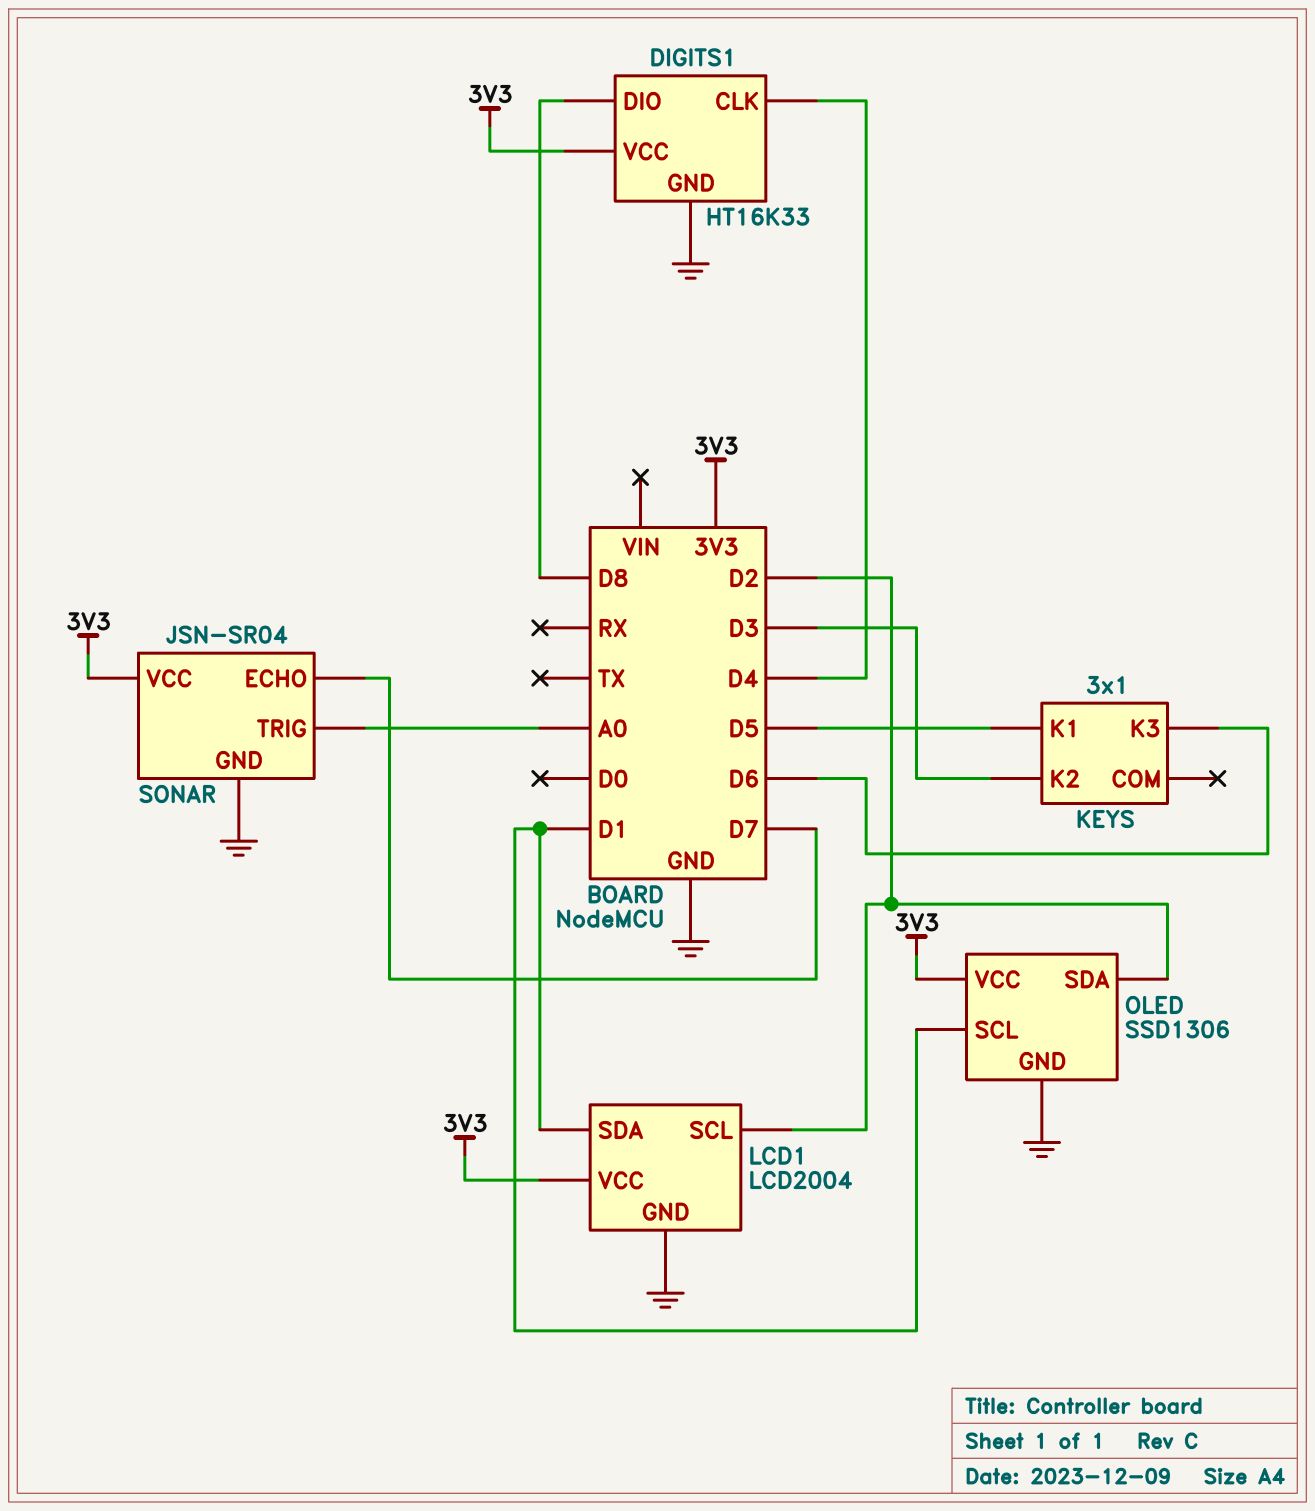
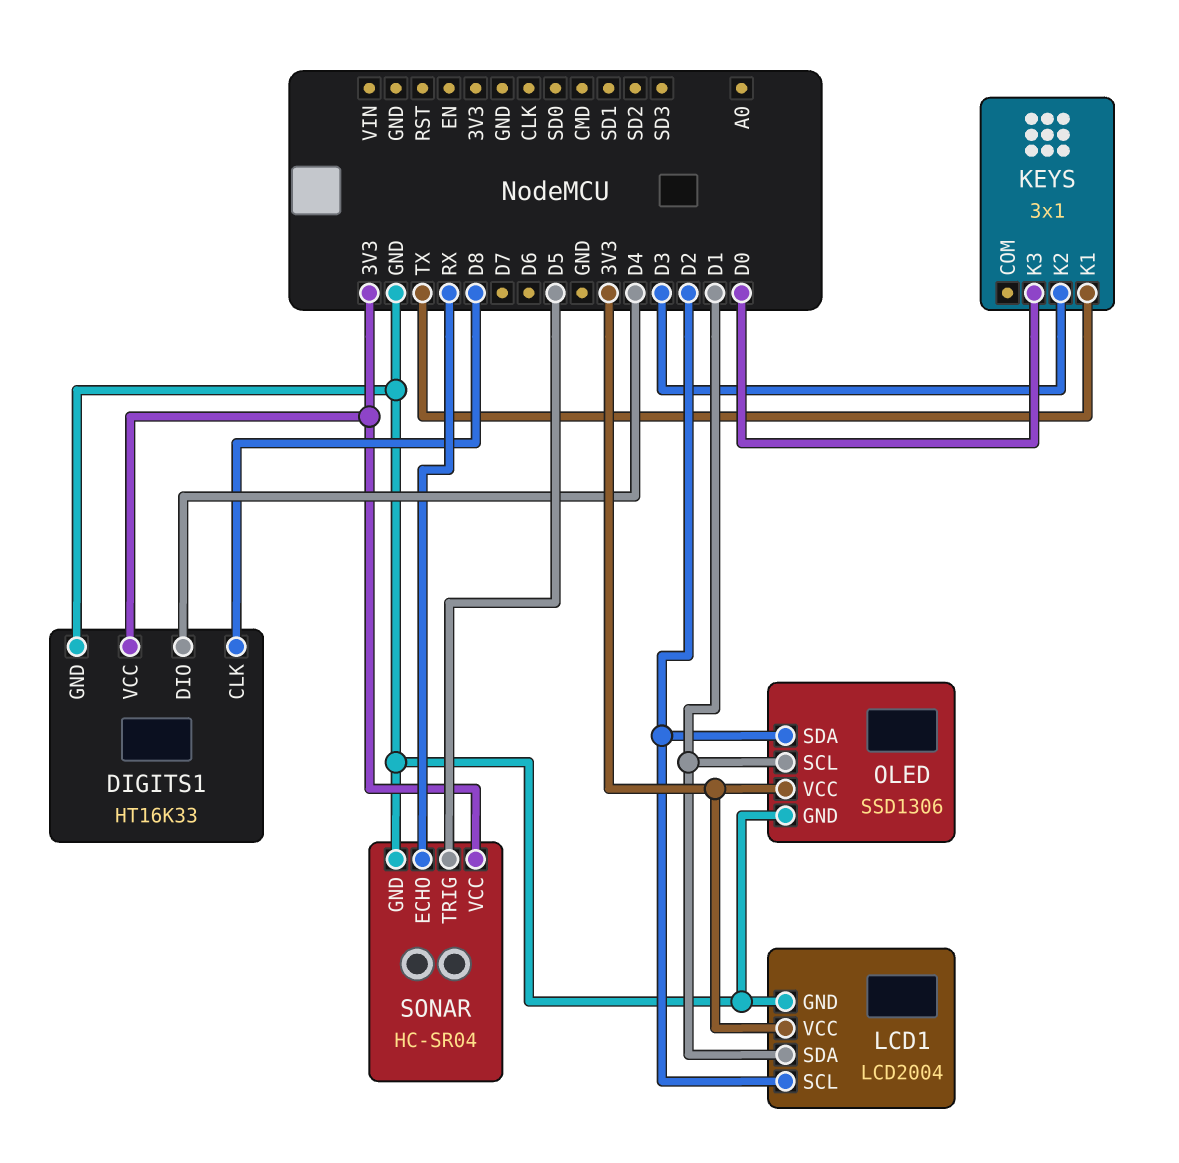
DIGITS1 pin CLK: D4 -> D8
DIGITS1 pin DIO: D8 -> D4
KEYS pin K1: D5 -> TX
KEYS pin K3: D6 -> D0
SONAR: JSN-SR04 -> HC-SR04
SONAR pin ECHO: D7 -> RX
SONAR pin TRIG: A0 -> D5

